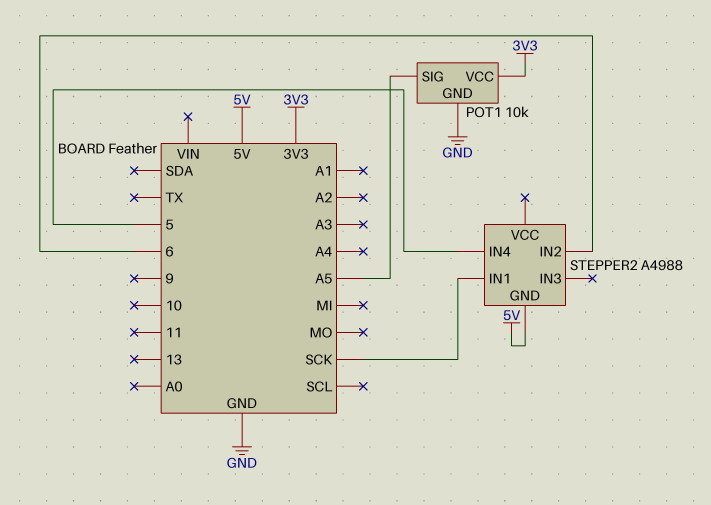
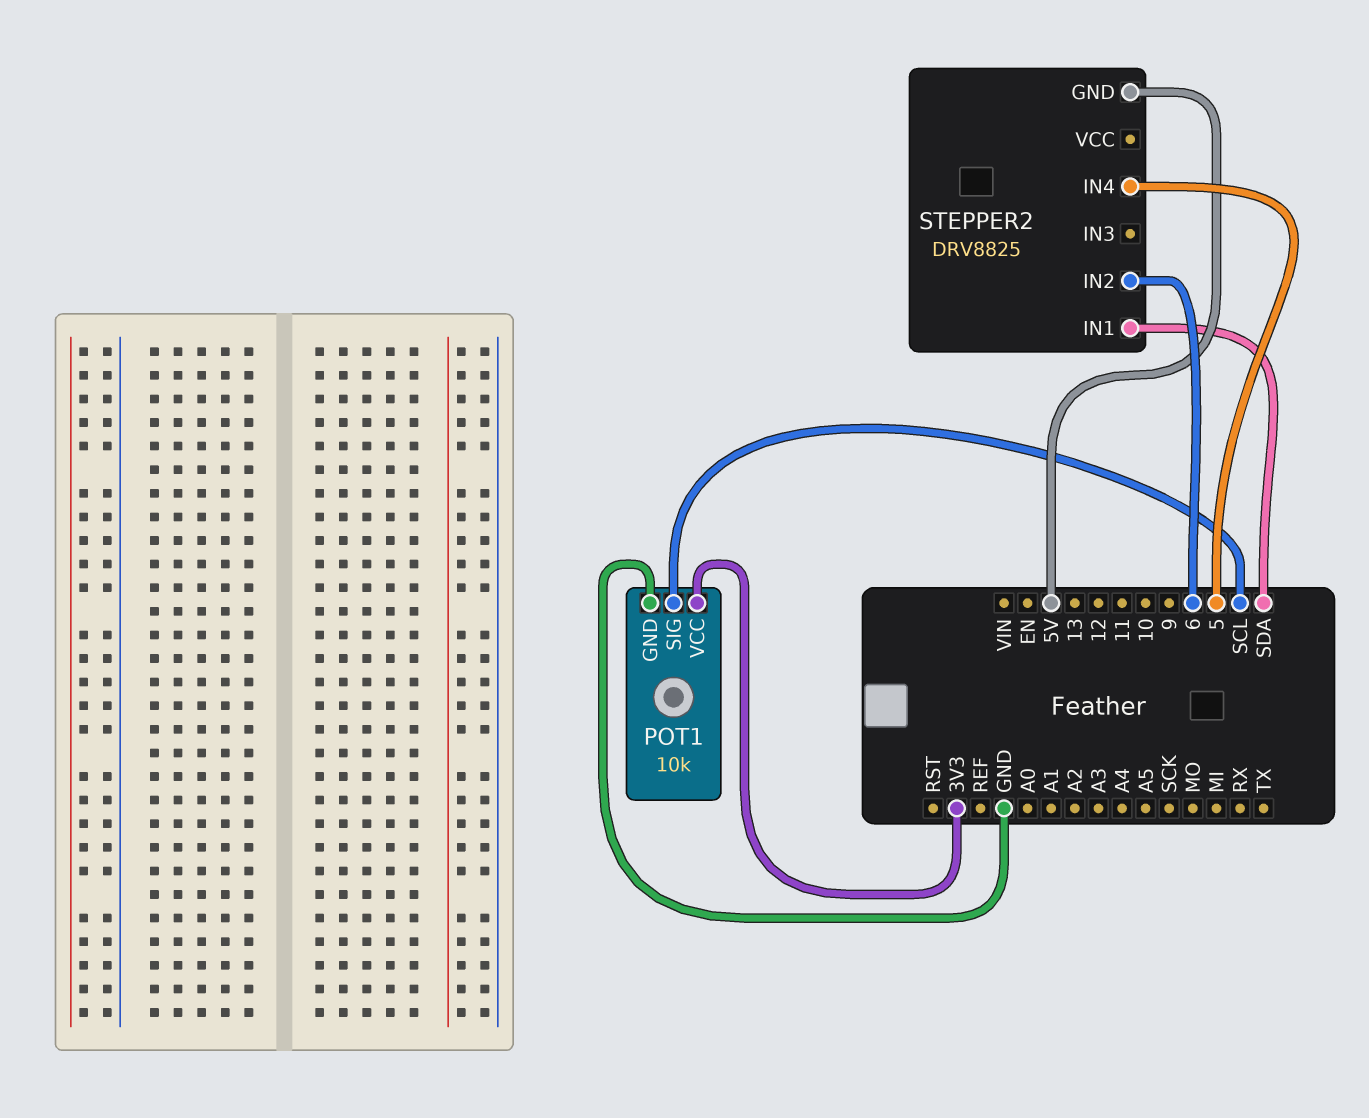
POT1 pin SIG: A5 -> SCL
STEPPER2: A4988 -> DRV8825
STEPPER2 pin IN1: SCK -> SDA

